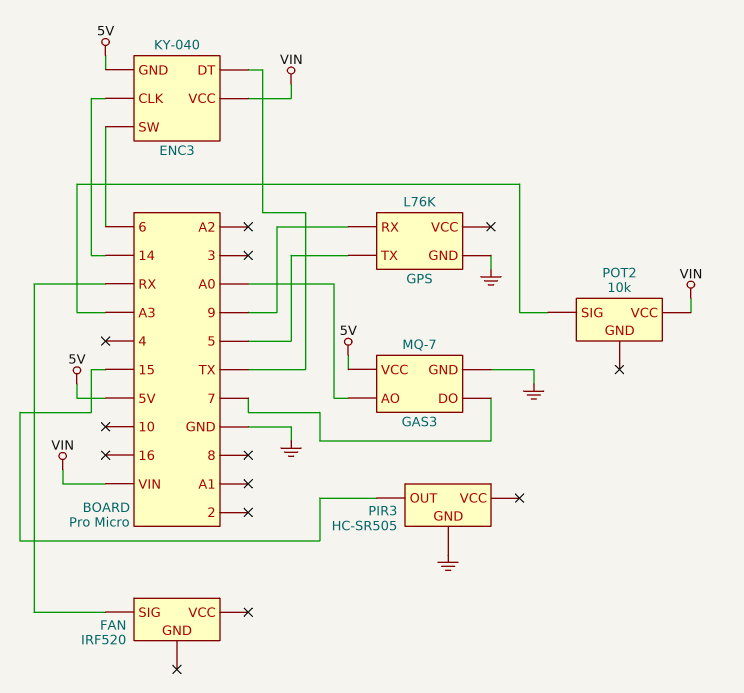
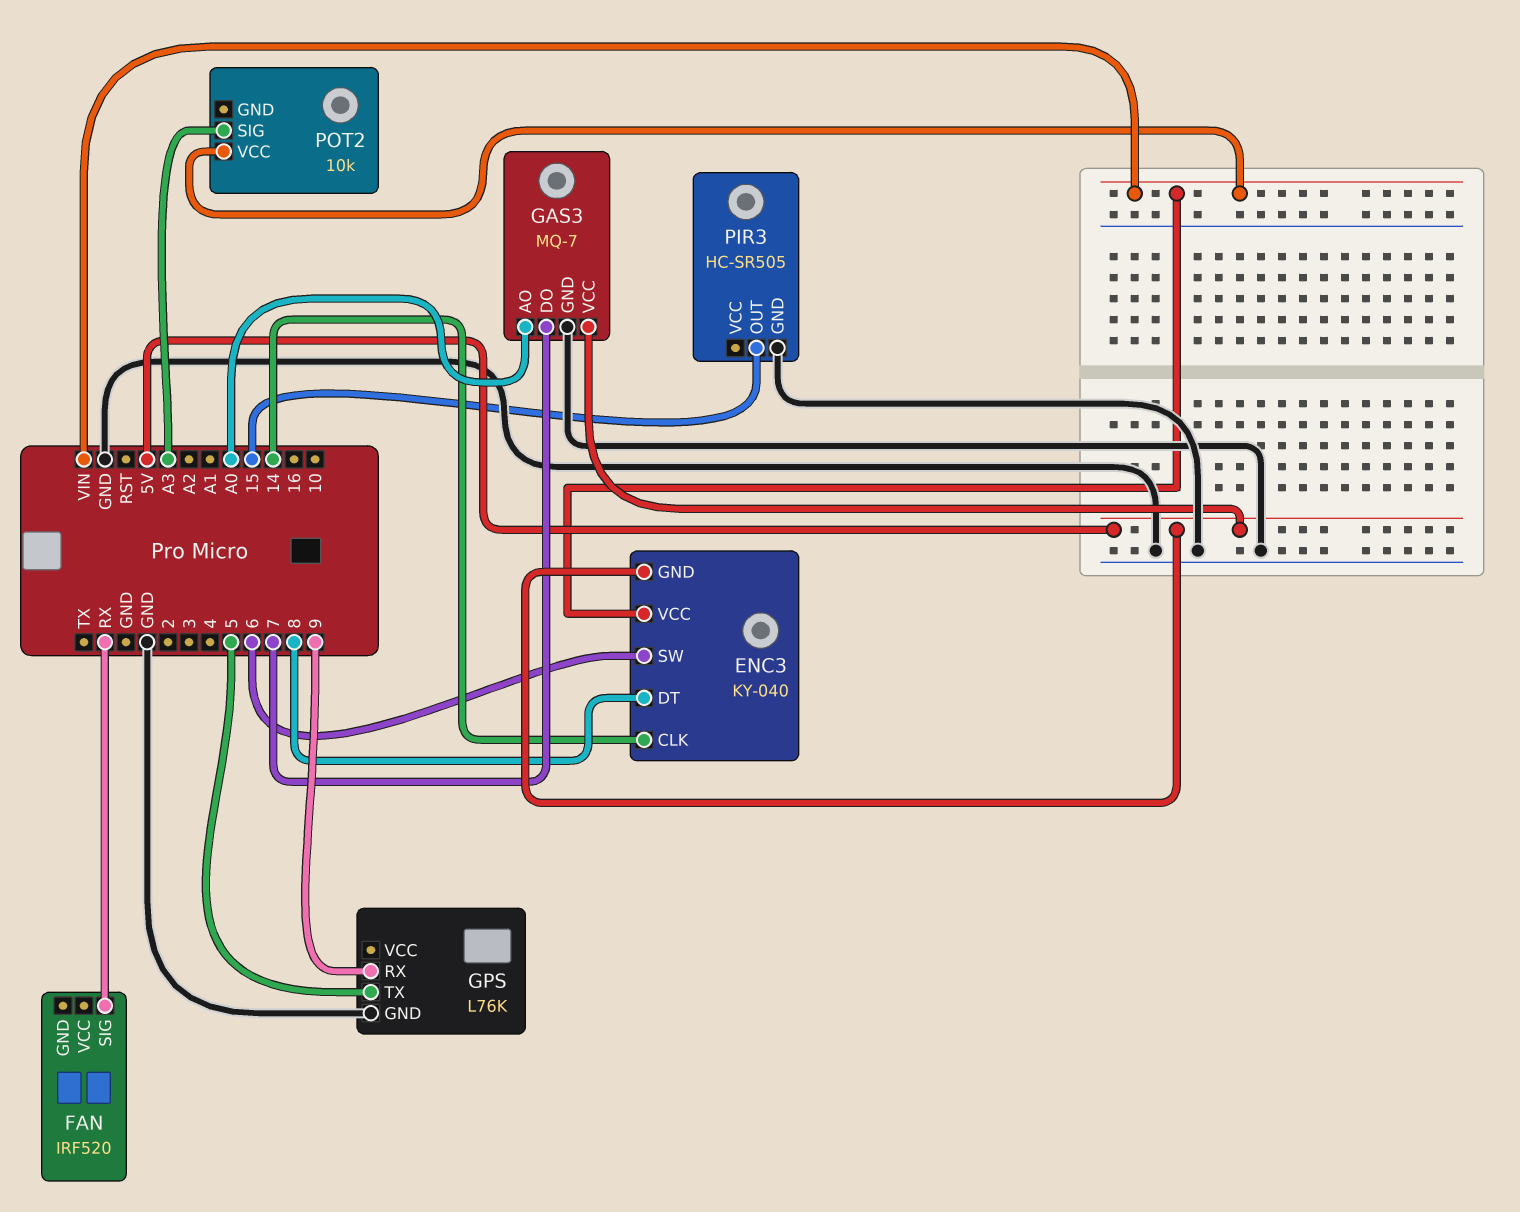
ENC3 pin DT: TX -> 8

